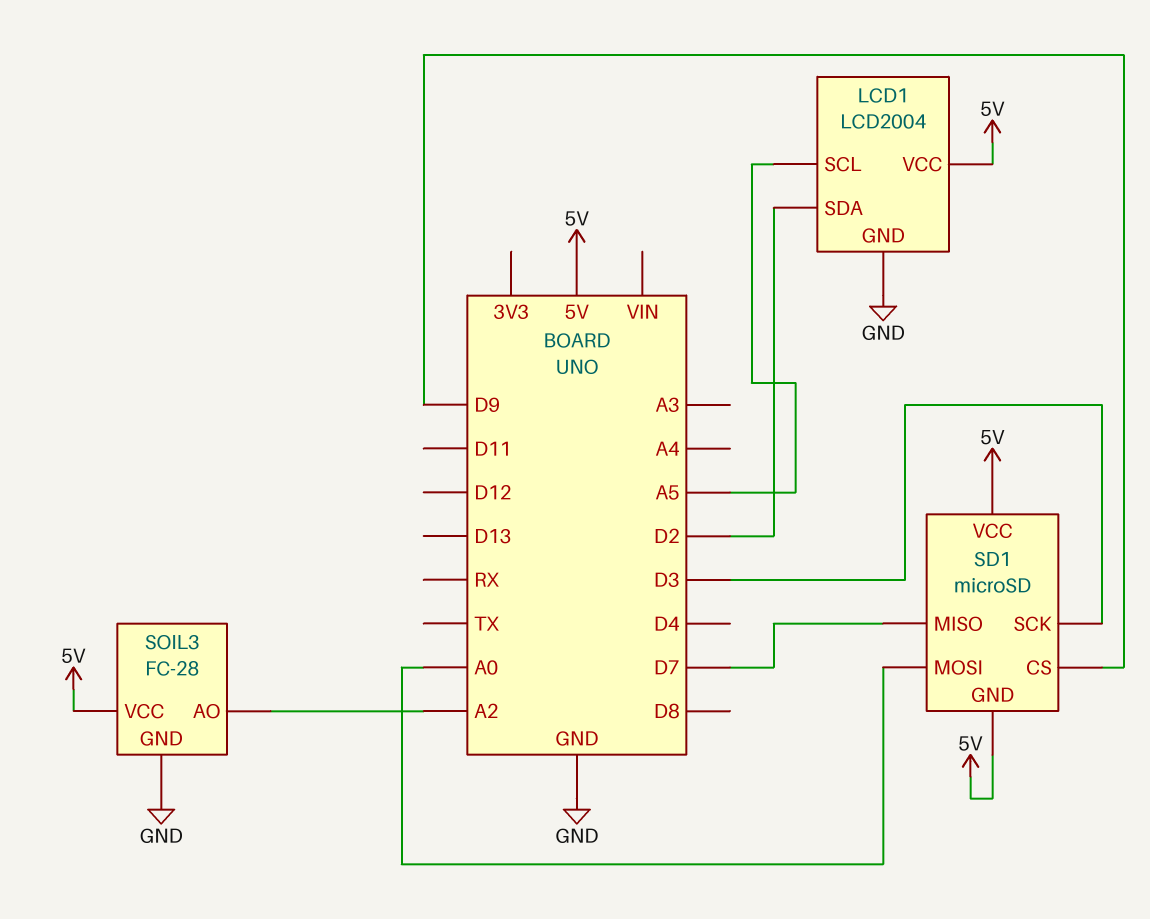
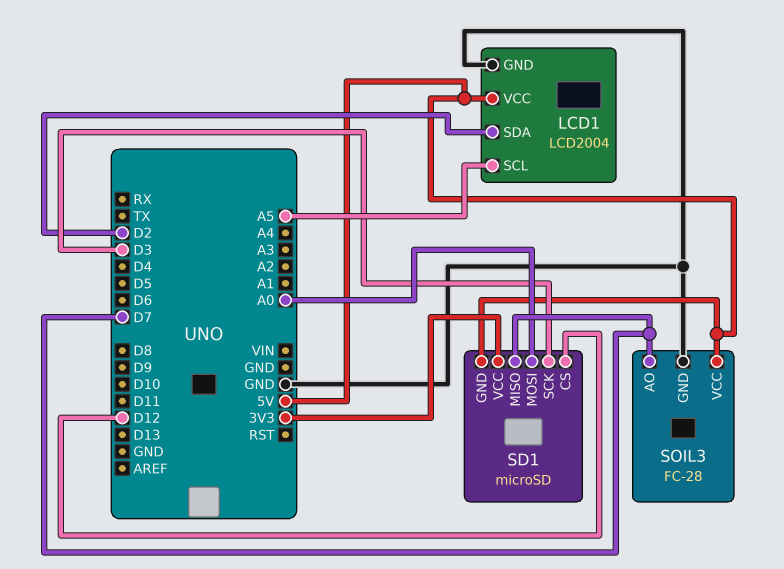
SD1 pin CS: D9 -> D12
SD1 pin VCC: 5V -> 3V3
SOIL3 pin AO: A2 -> D7

